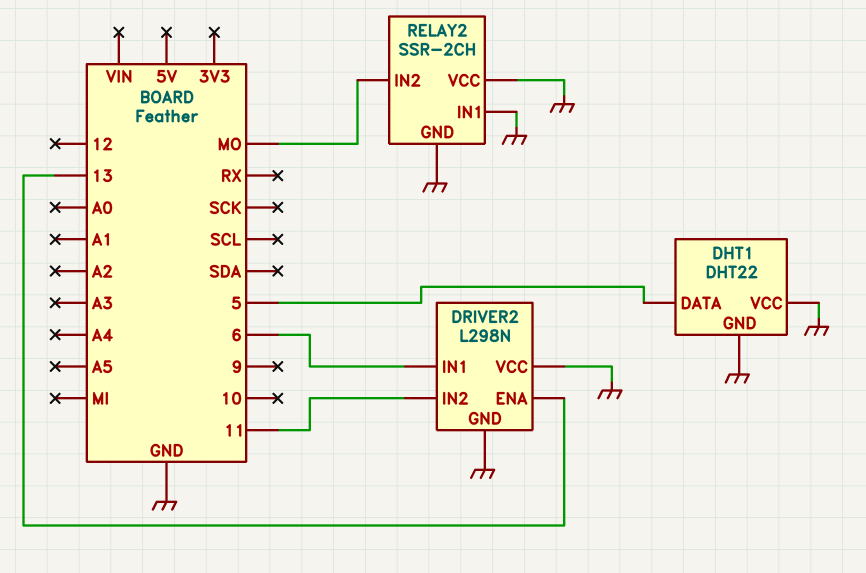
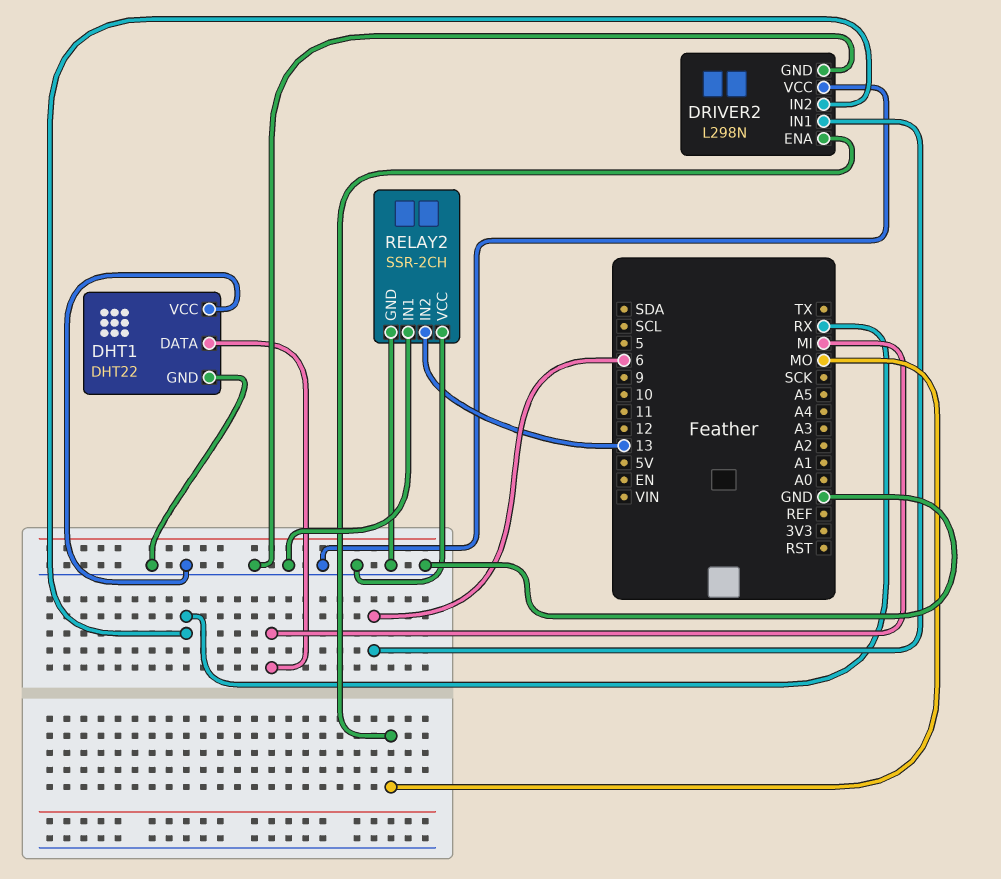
DHT1 pin DATA: 5 -> MI
DRIVER2 pin ENA: 13 -> MO
DRIVER2 pin IN2: 11 -> RX
RELAY2 pin IN2: MO -> 13

